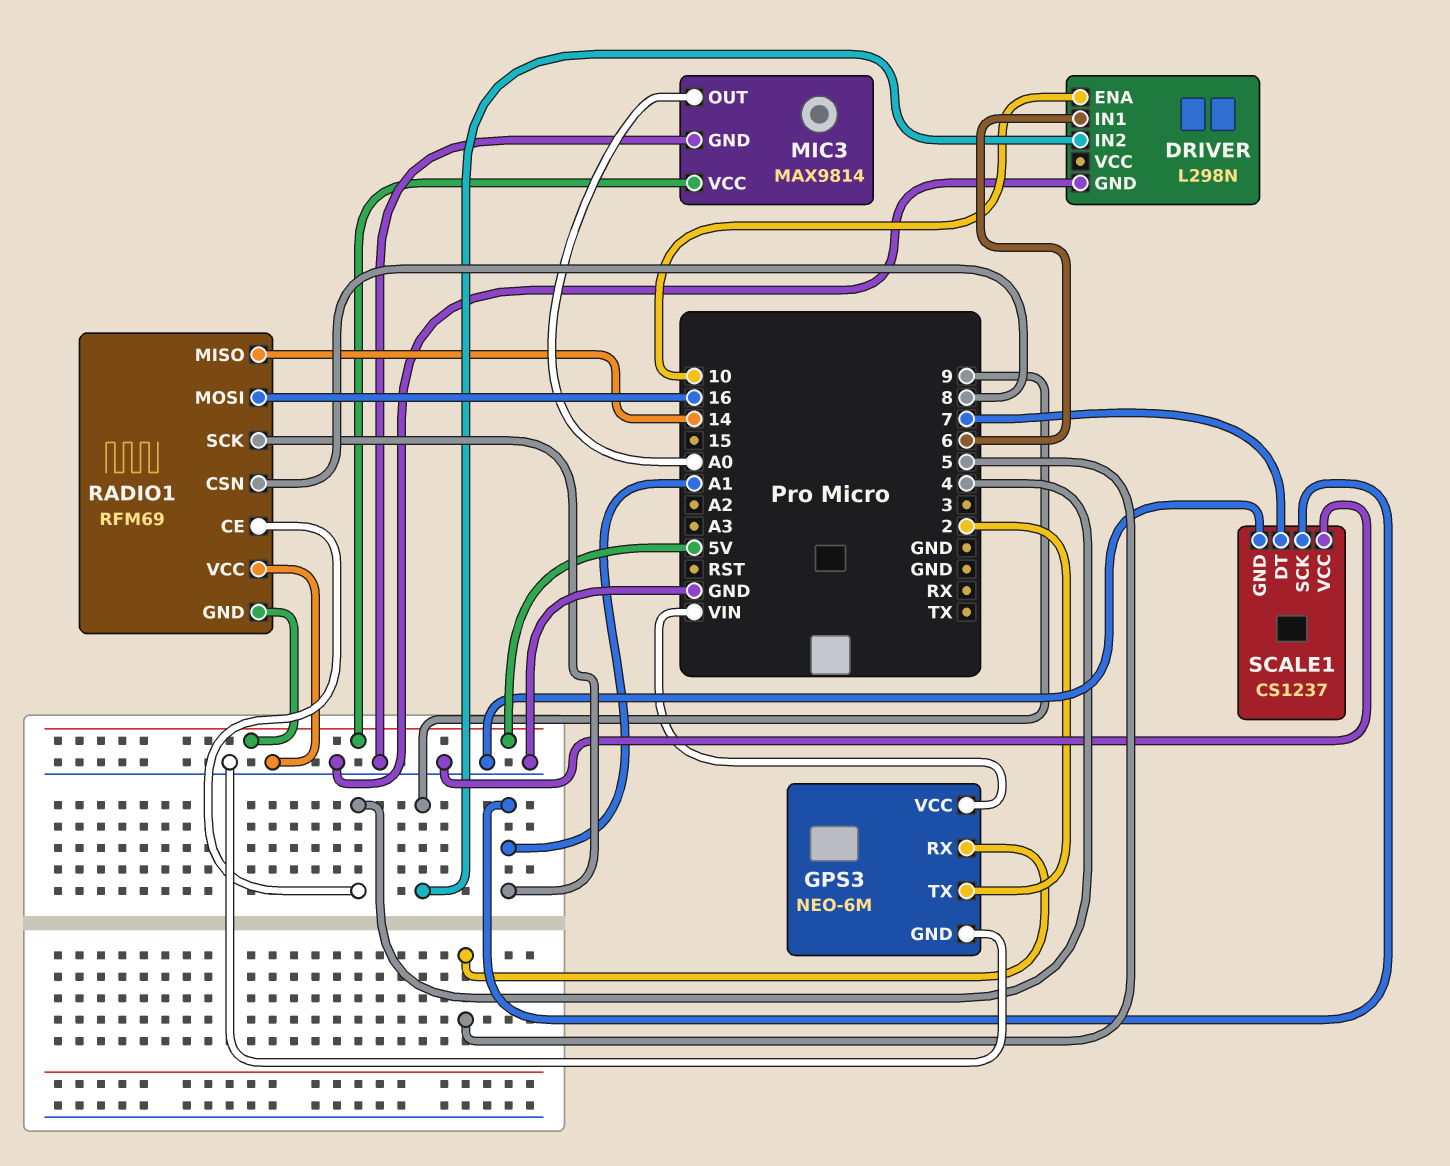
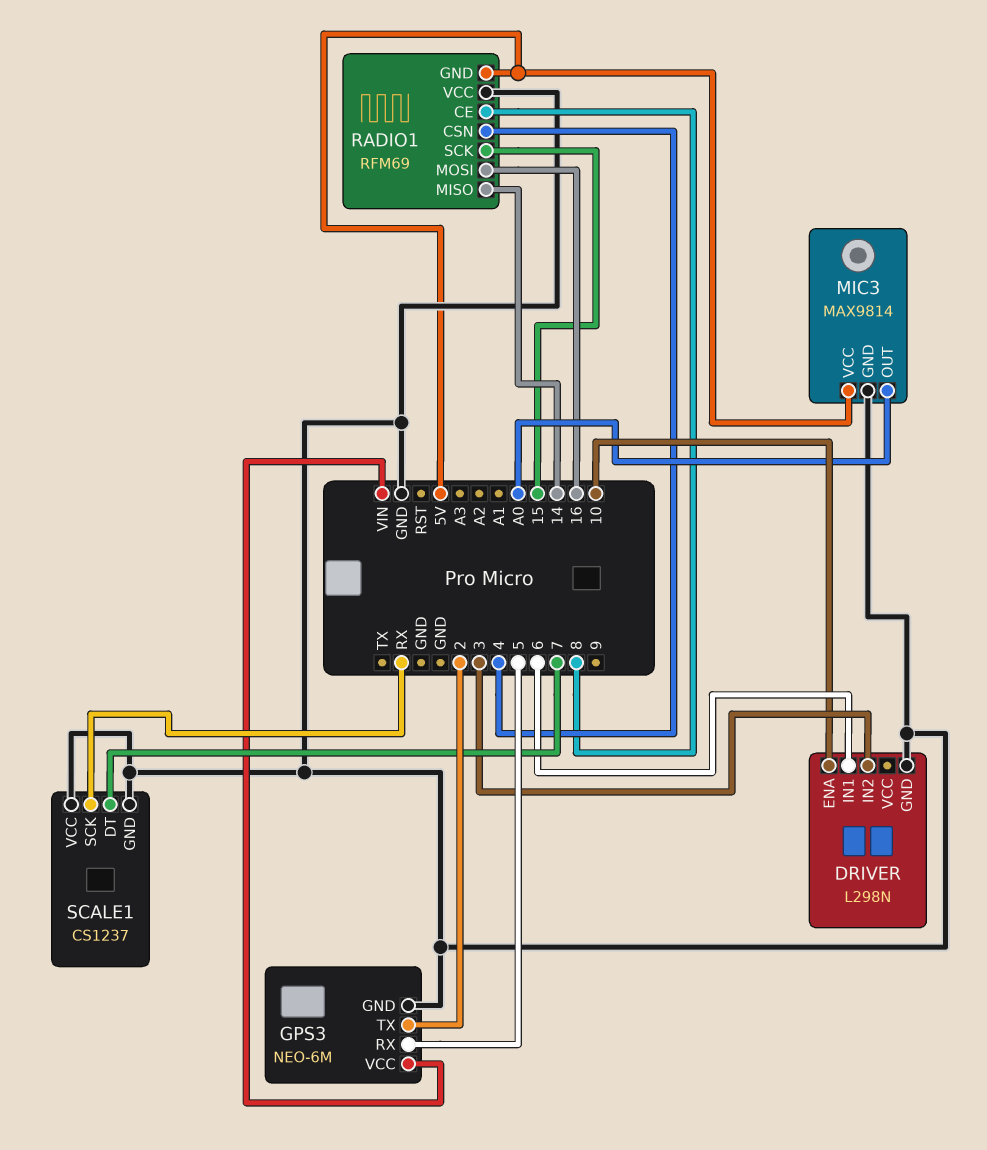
DRIVER pin IN2: 9 -> 3
RADIO1 pin CE: 4 -> 8
RADIO1 pin CSN: 8 -> 4
RADIO1 pin SCK: A1 -> 15
SCALE1 pin SCK: A1 -> RX

